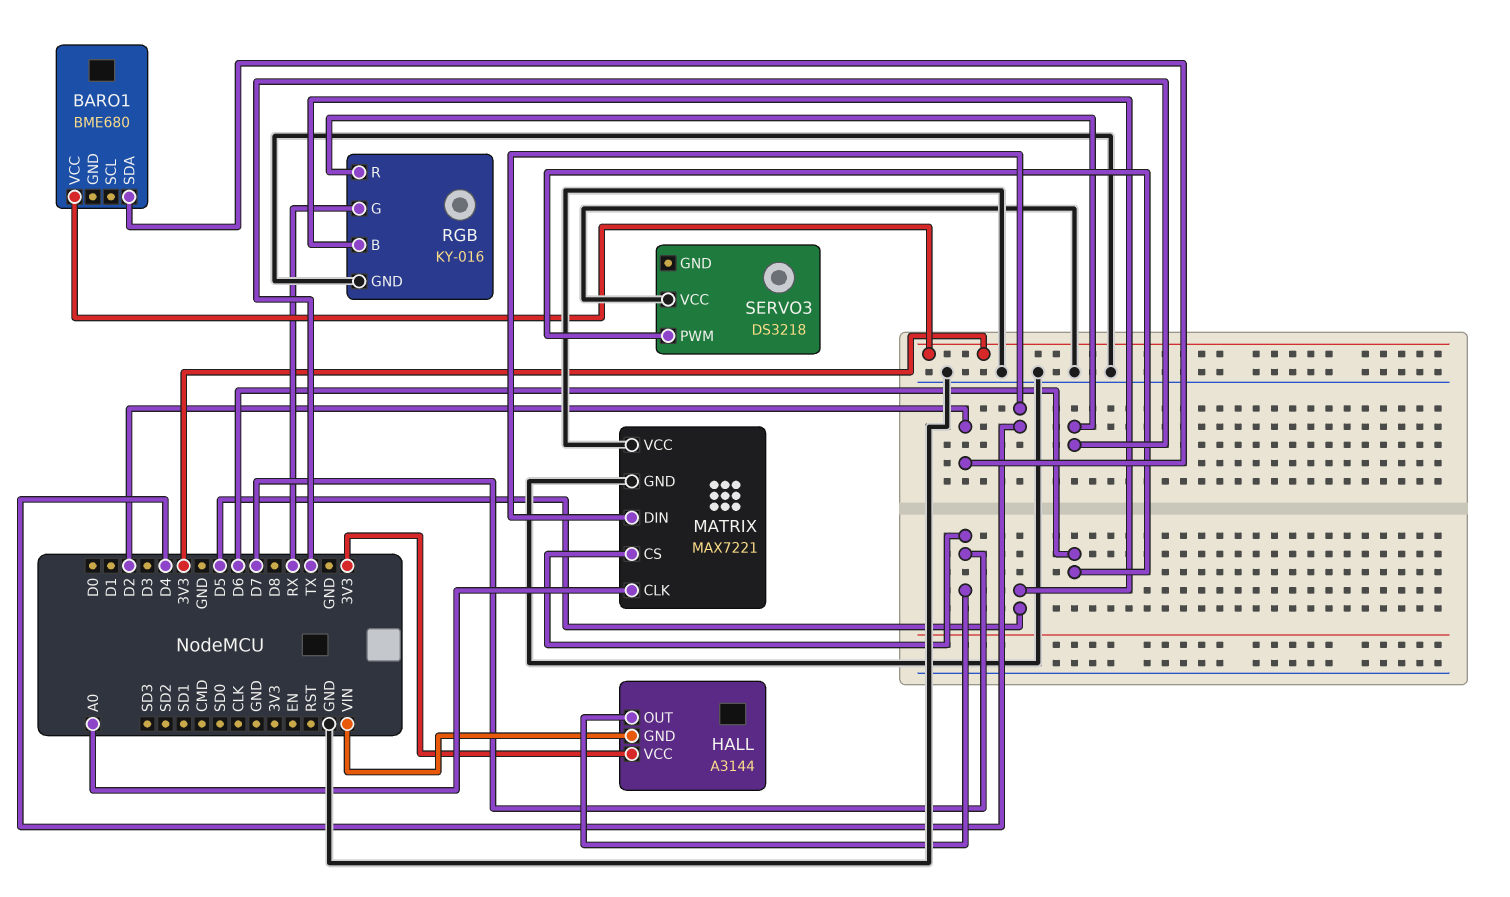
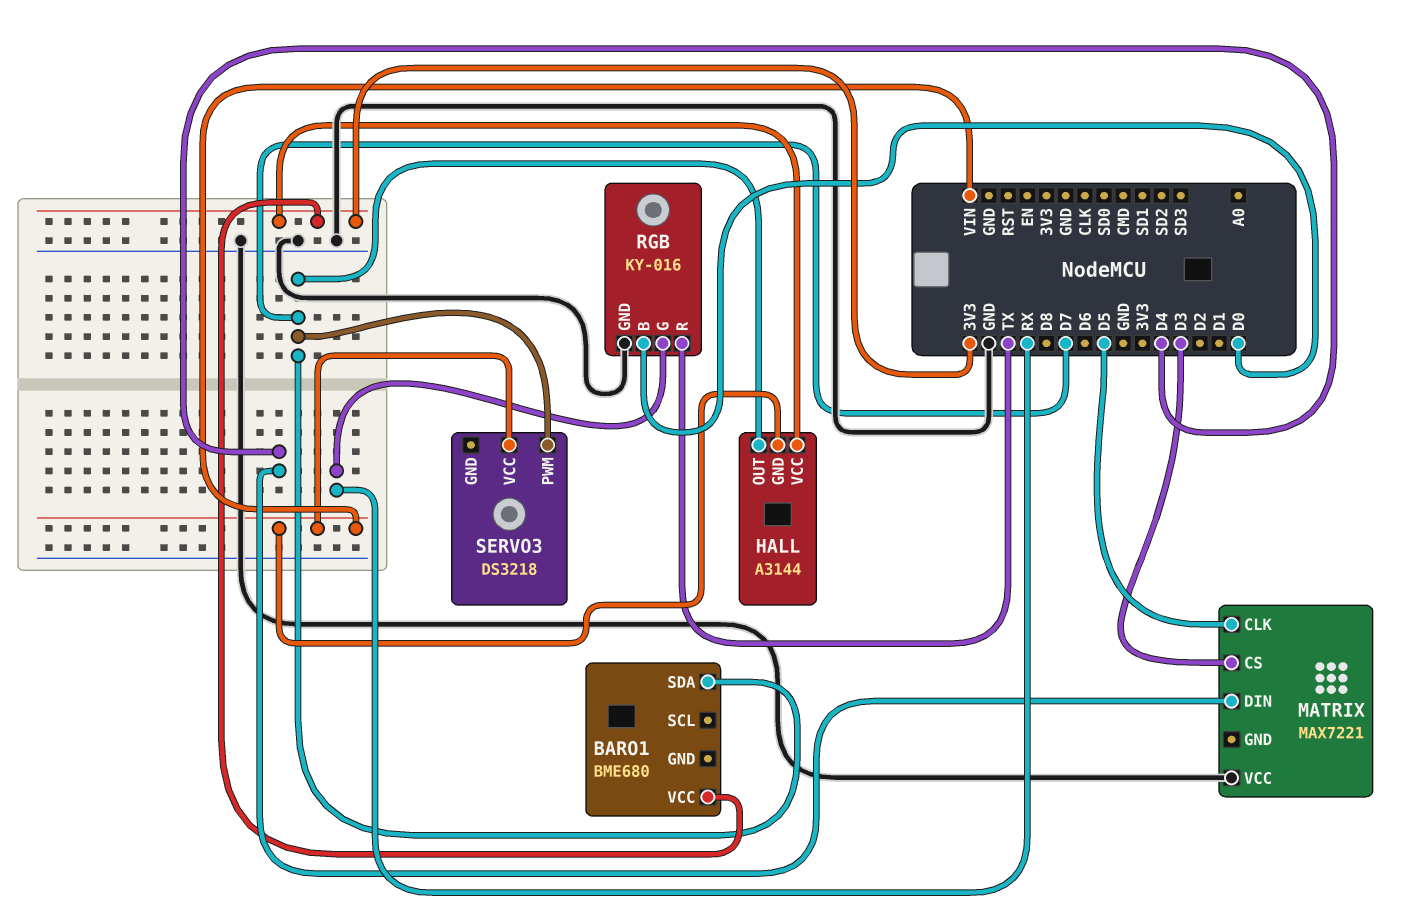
BARO1 pin SDA: D2 -> D7
MATRIX pin CLK: A0 -> D5
MATRIX pin CS: D7 -> D3
MATRIX pin GND: GND -> none
RGB pin B: D5 -> D0
SERVO3 pin PWM: D6 -> D7
SERVO3 pin VCC: GND -> VIN

